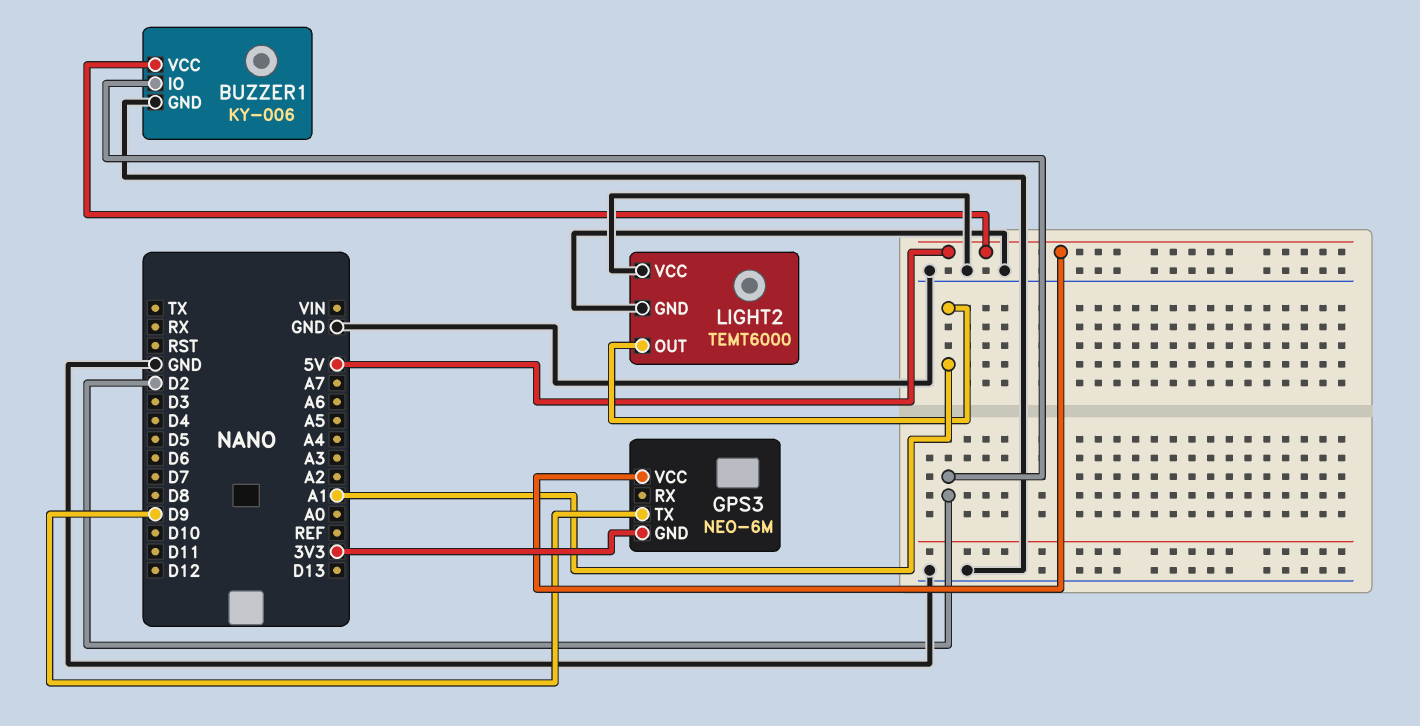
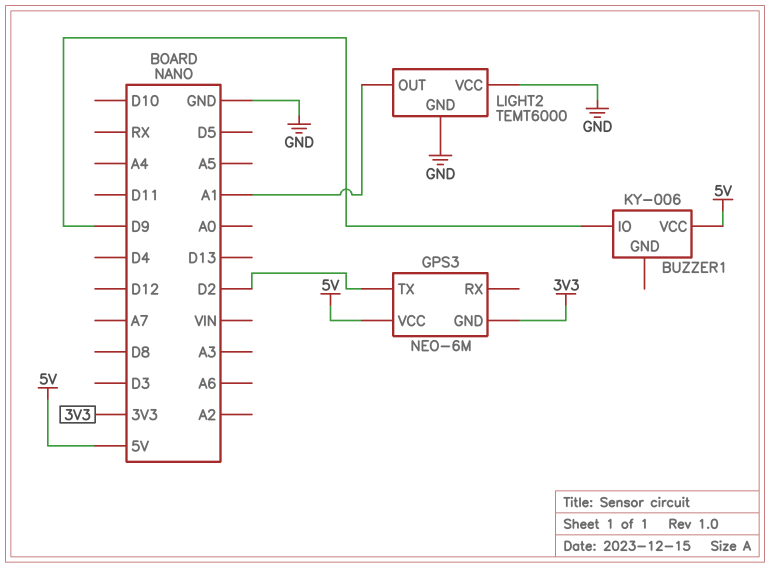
BUZZER1 pin GND: GND -> none
BUZZER1 pin IO: D2 -> D9
GPS3 pin TX: D9 -> D2

